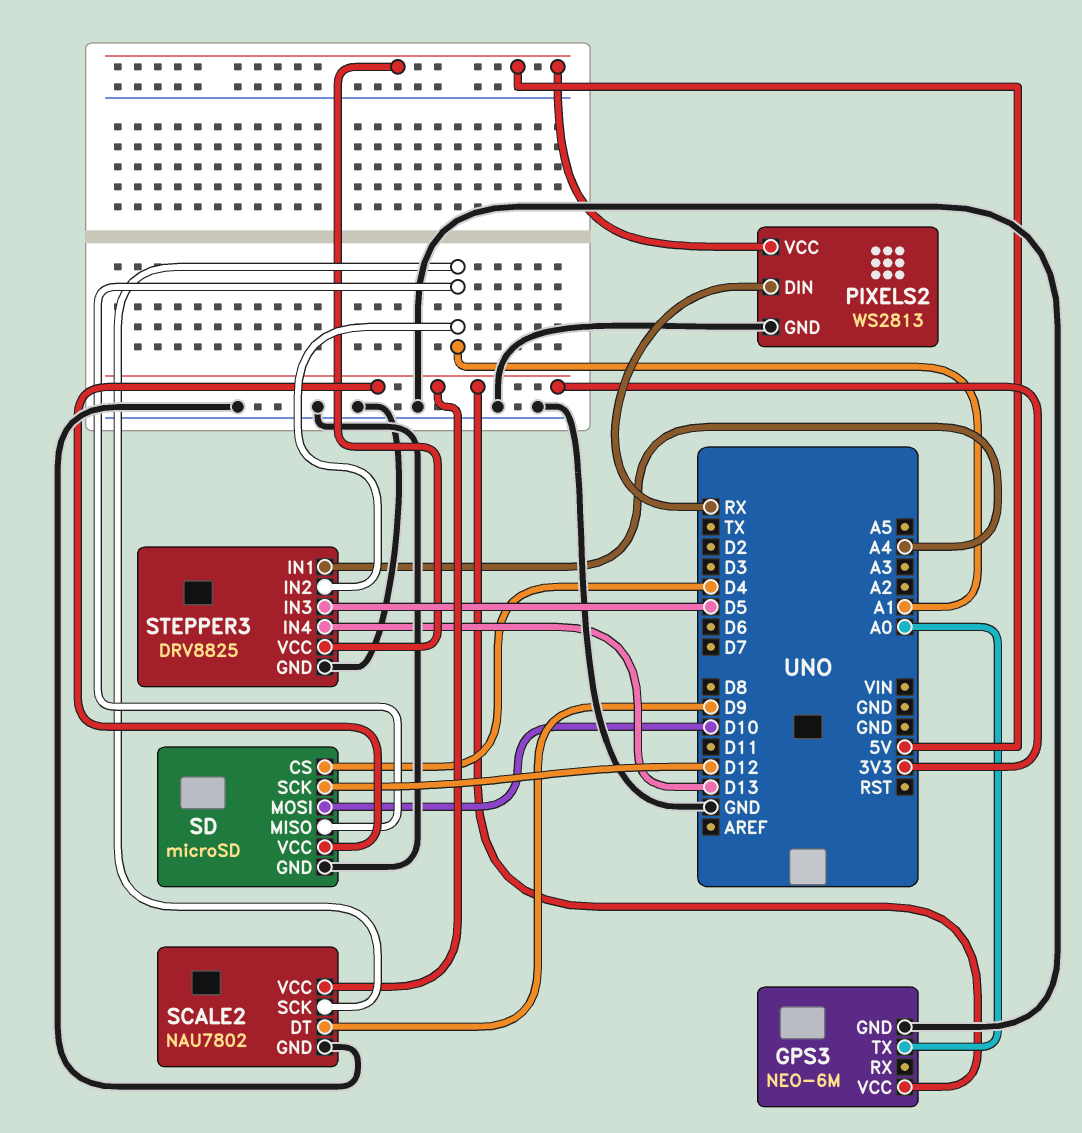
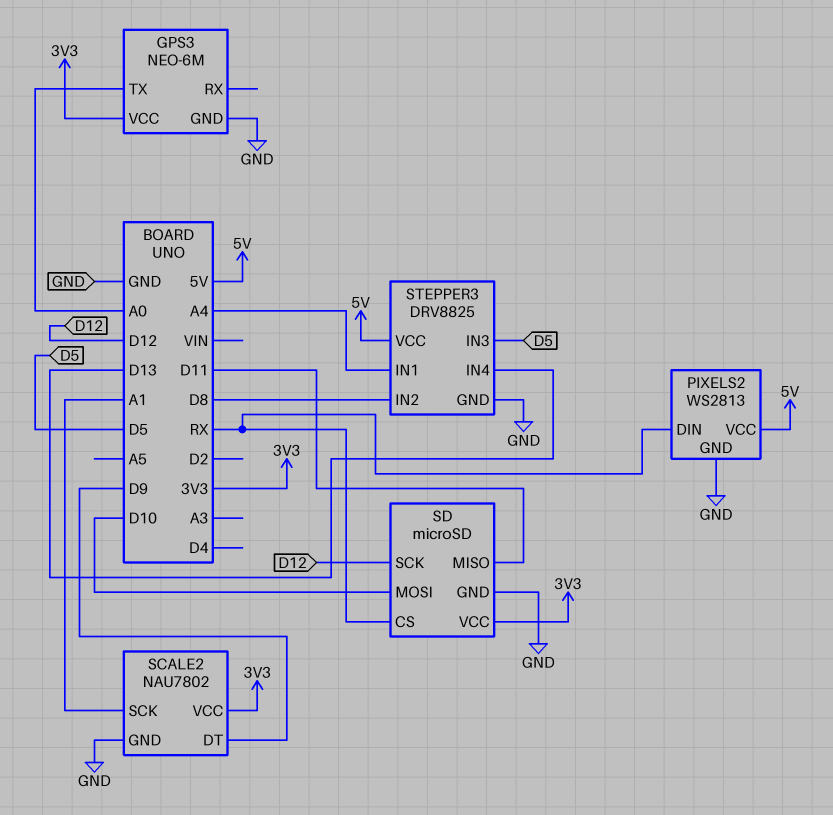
SD pin CS: D4 -> RX
SD pin MISO: A1 -> D11
STEPPER3 pin IN2: A1 -> D8

